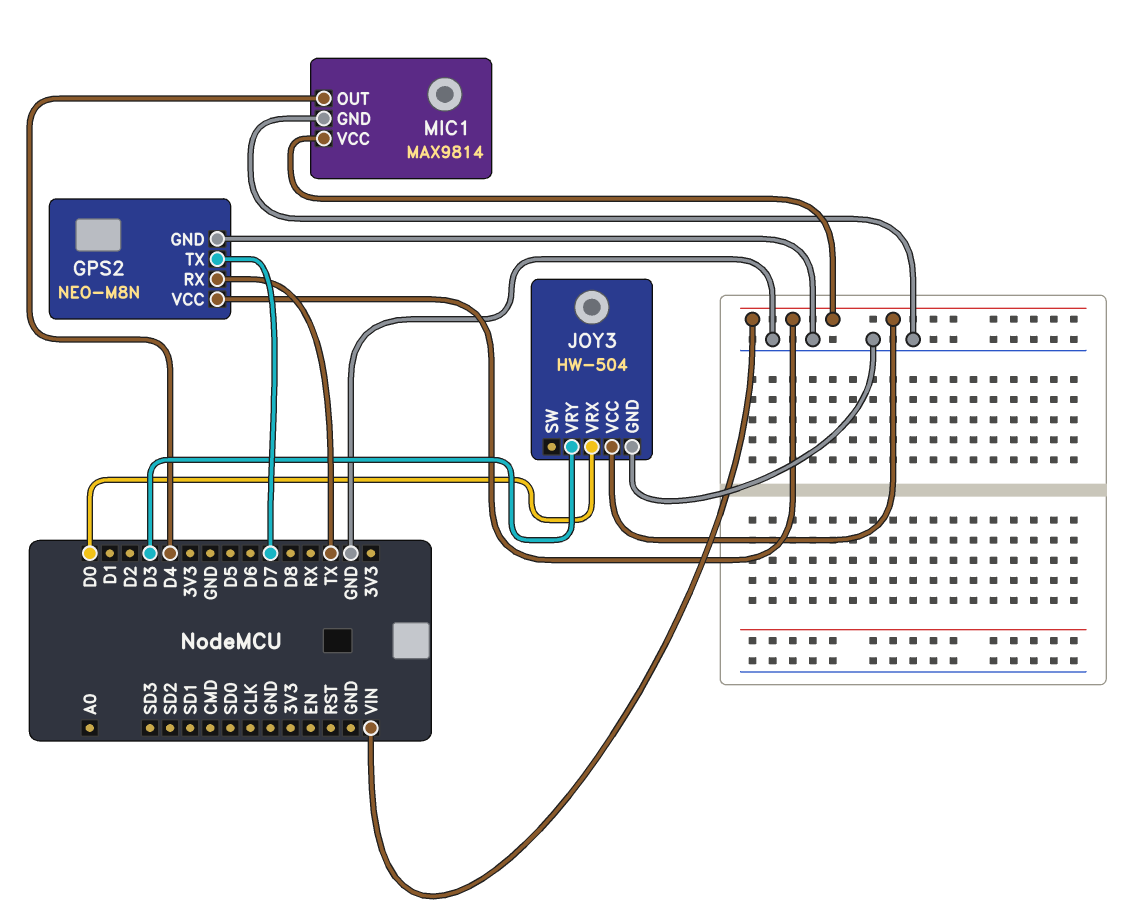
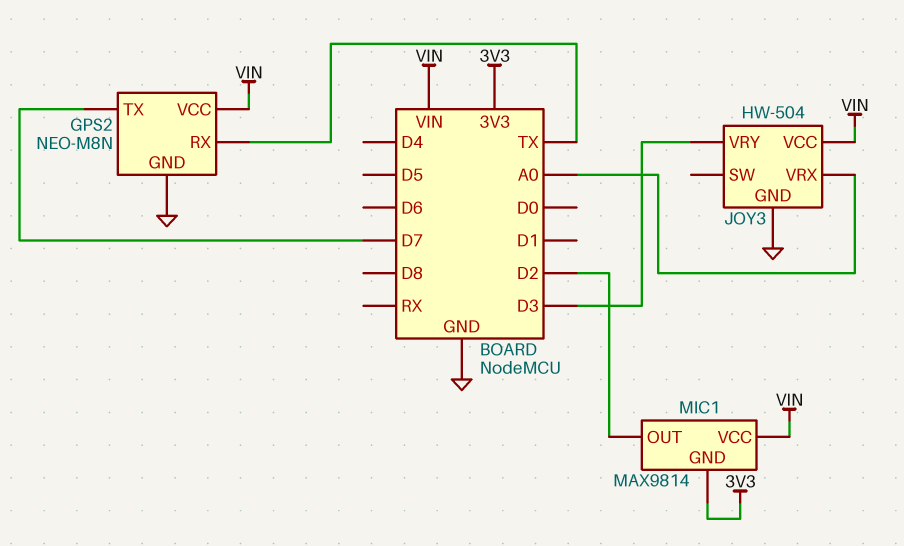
JOY3 pin VRX: D0 -> A0
MIC1 pin GND: GND -> 3V3
MIC1 pin OUT: D4 -> D2

